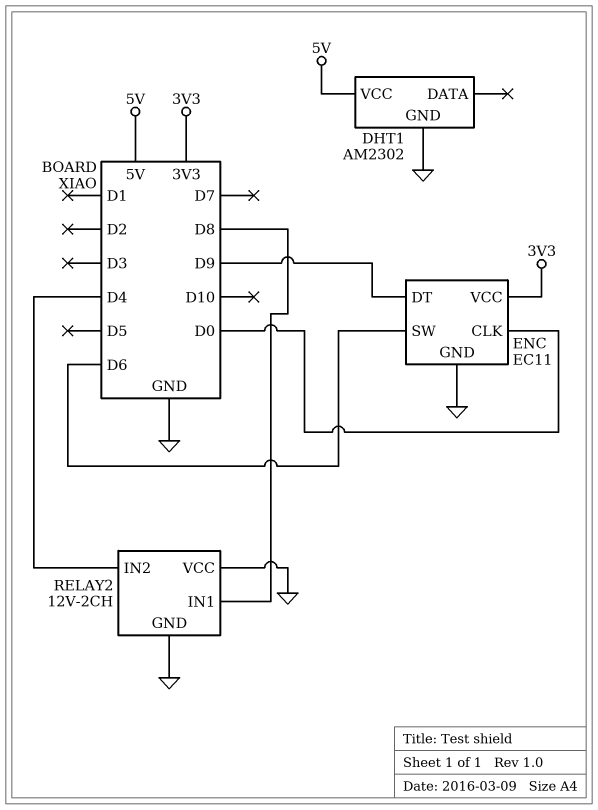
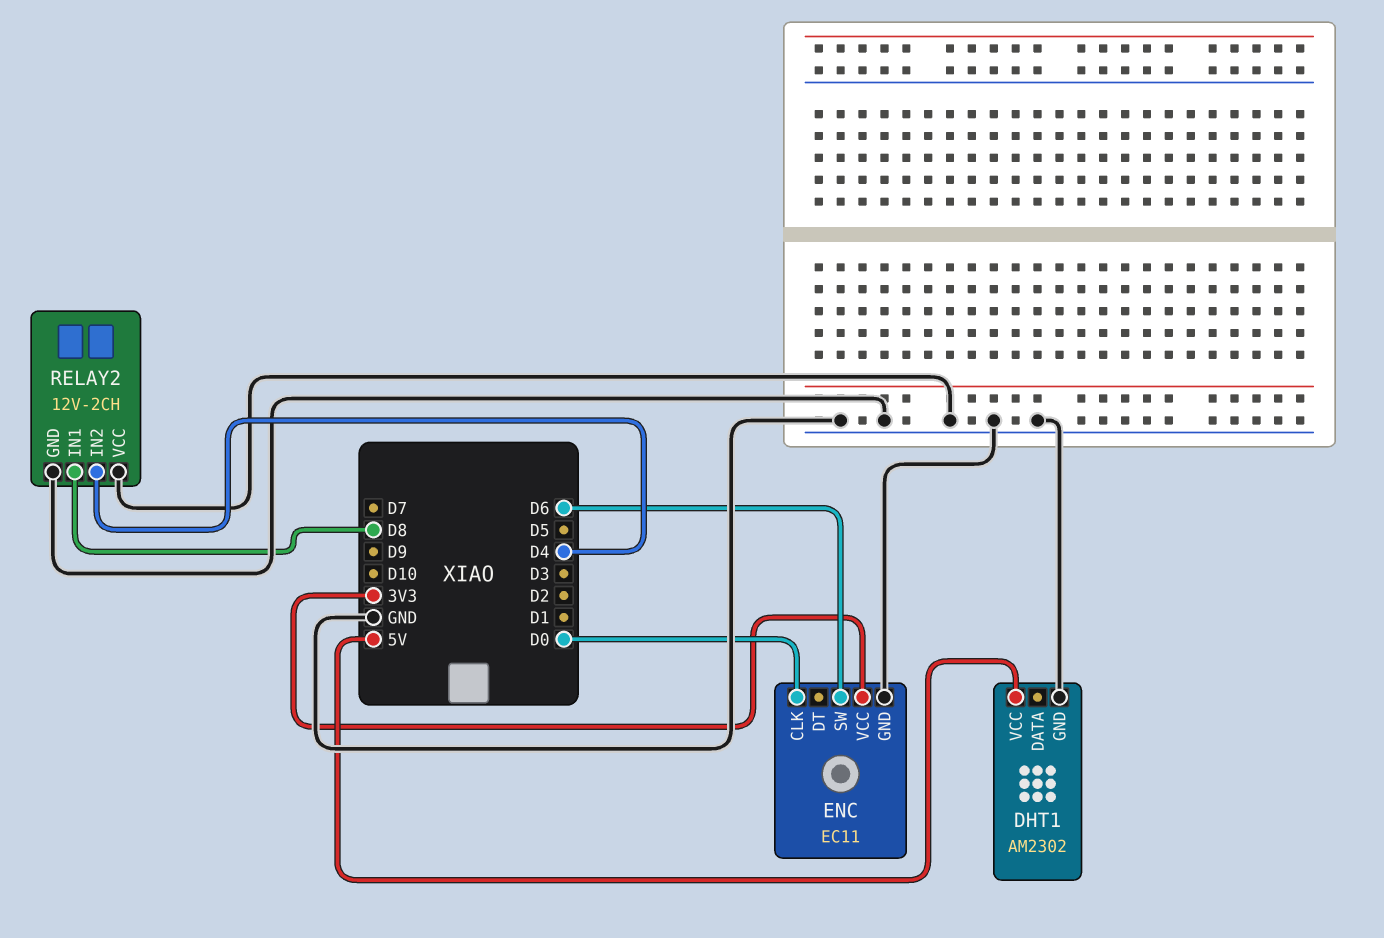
ENC pin DT: D9 -> none

